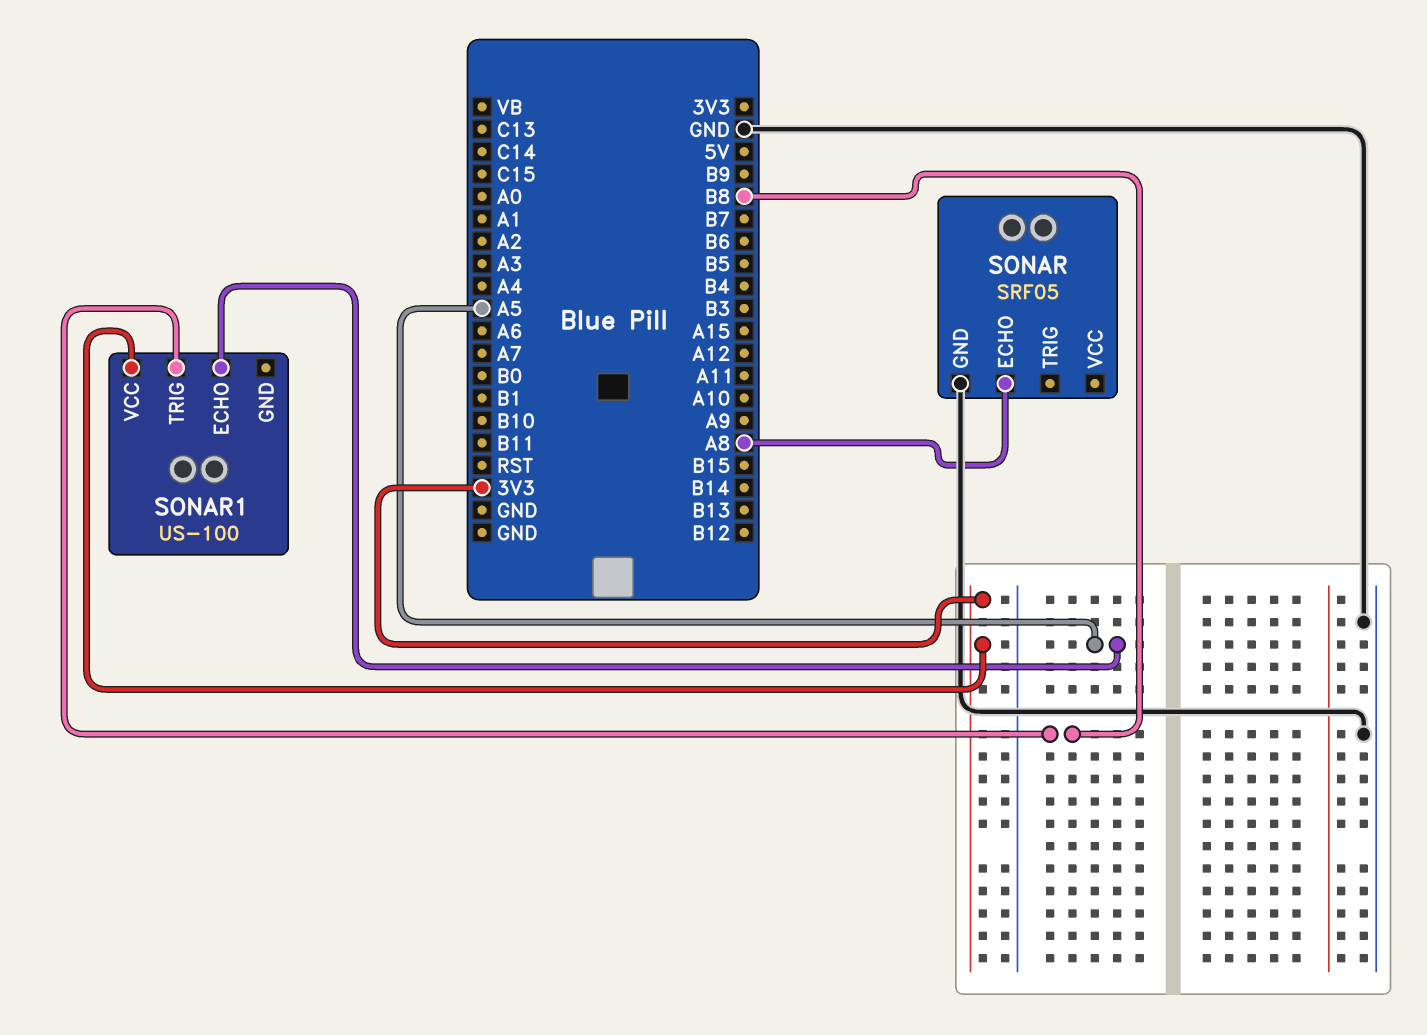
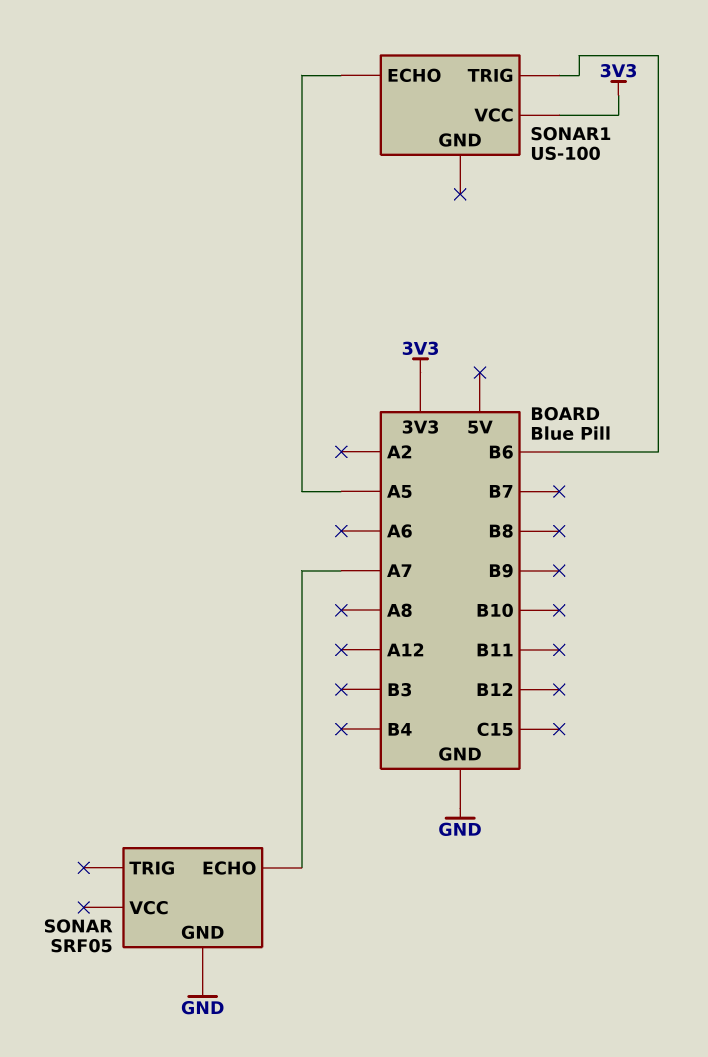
SONAR pin ECHO: A8 -> A7
SONAR1 pin TRIG: B8 -> B6

